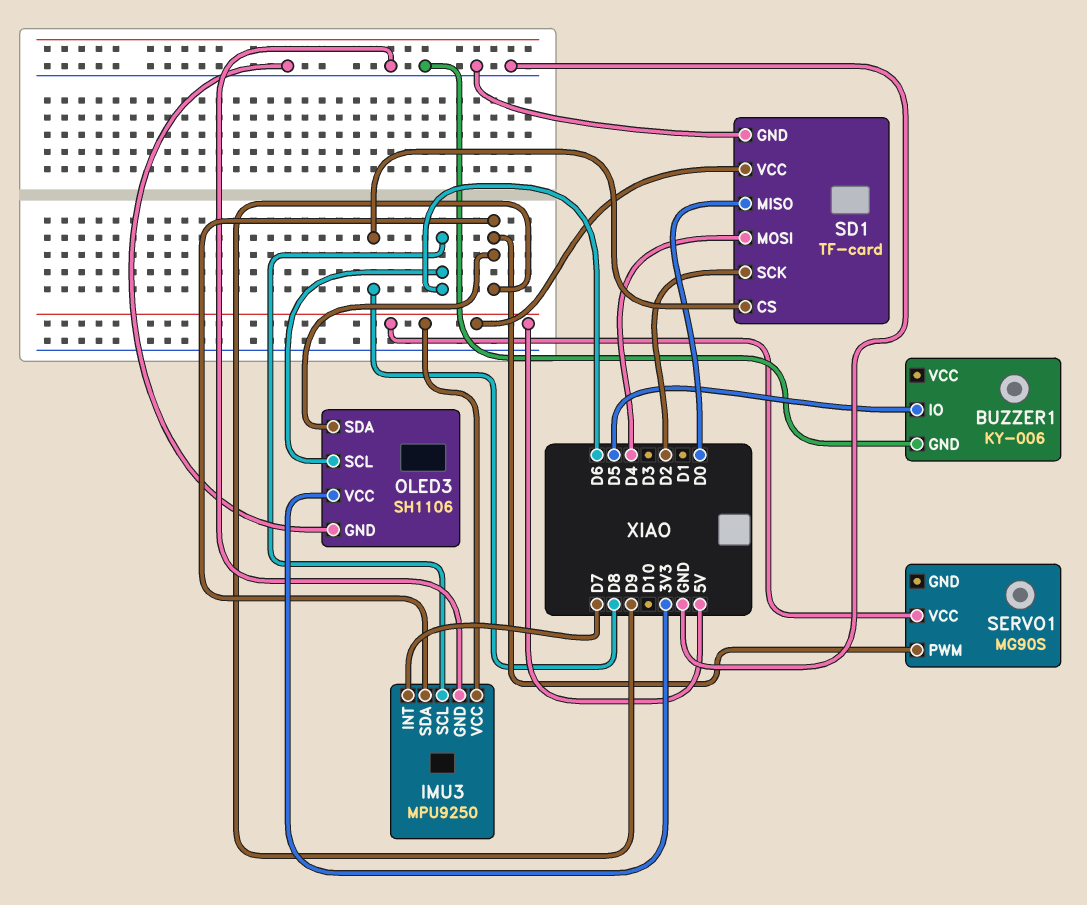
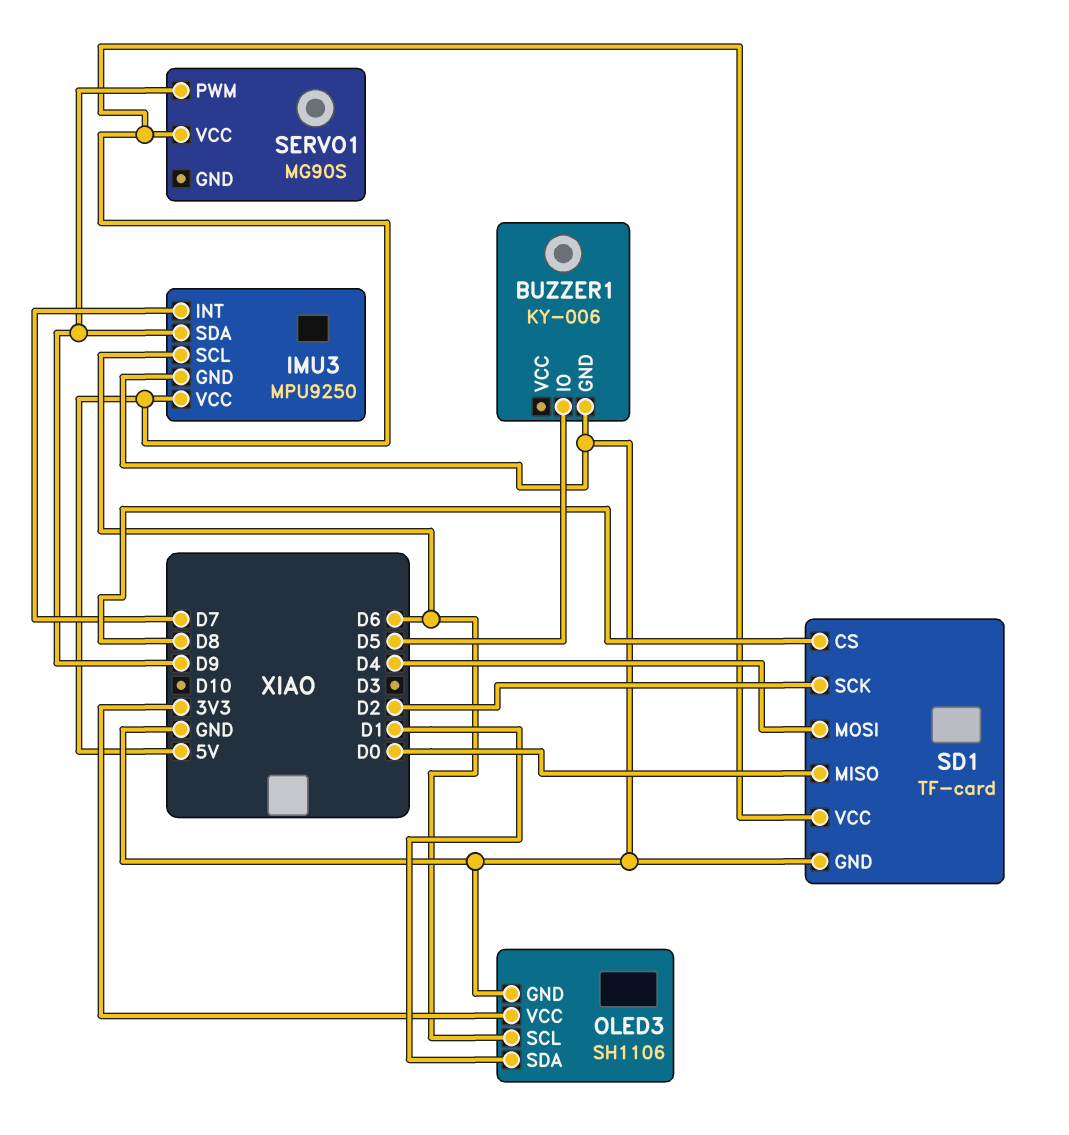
OLED3 pin SDA: D9 -> D1

